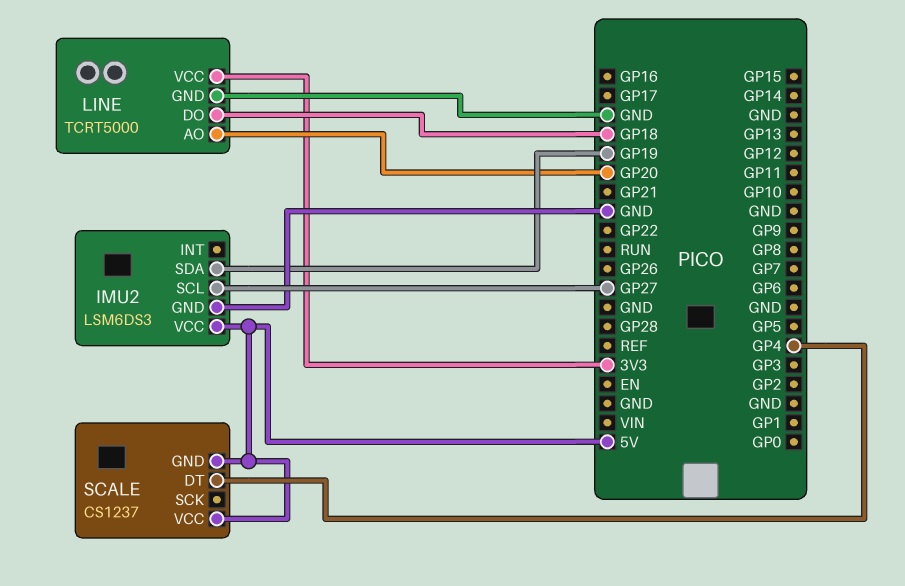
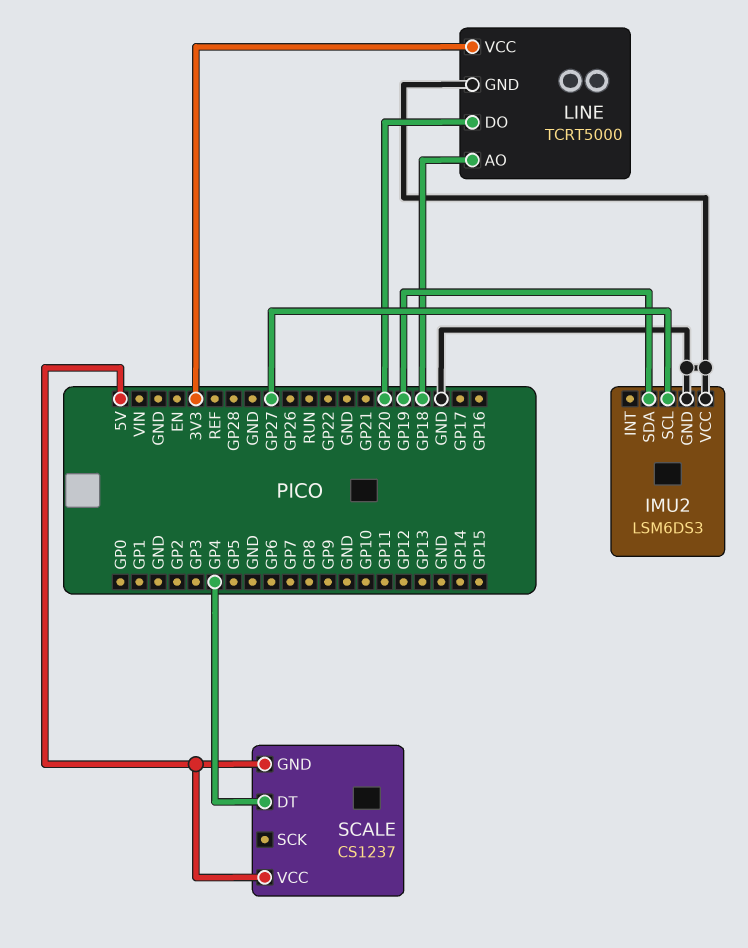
IMU2 pin VCC: 5V -> GND
LINE pin AO: GP20 -> GP18
LINE pin DO: GP18 -> GP20

